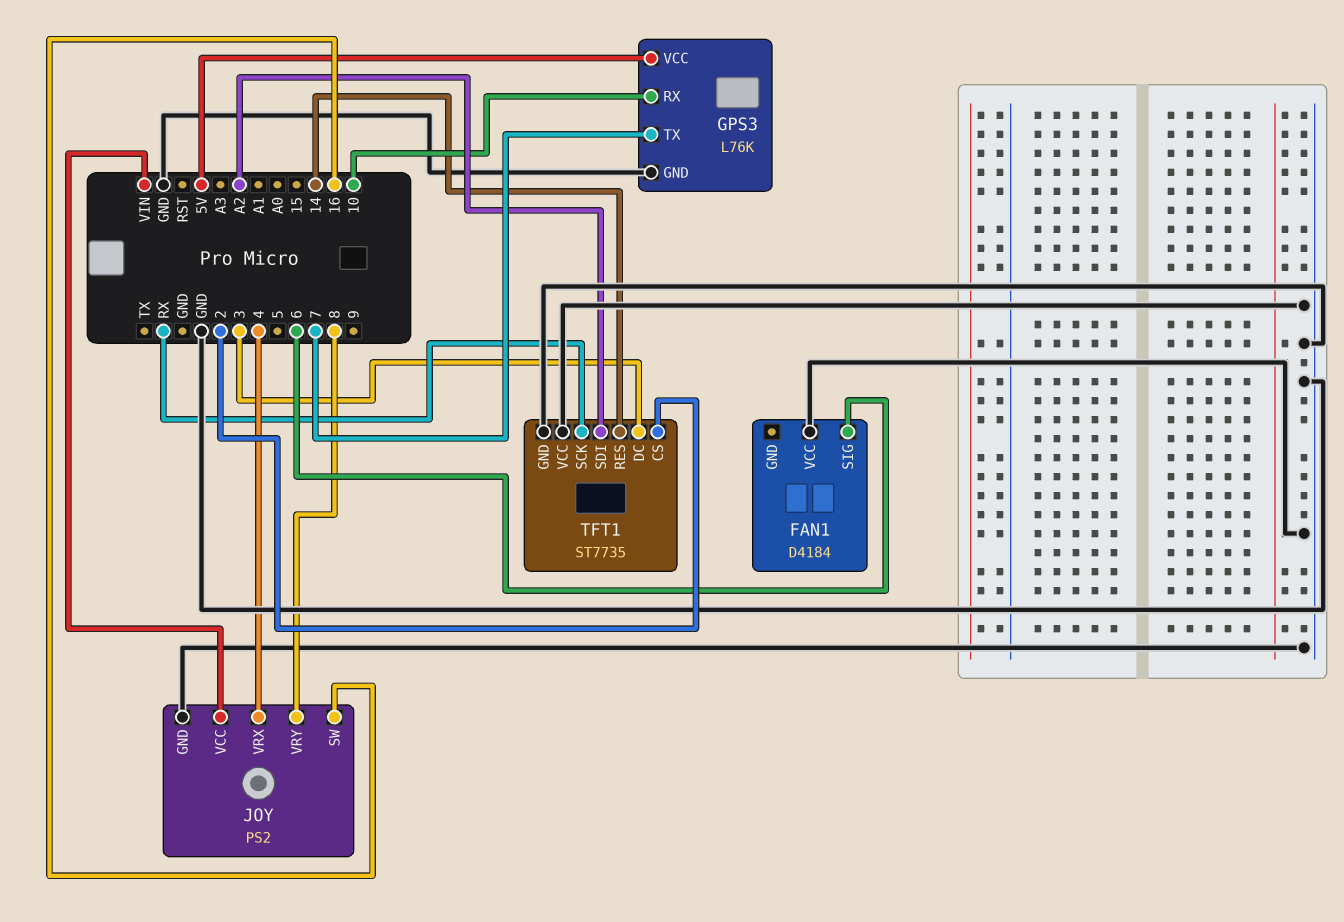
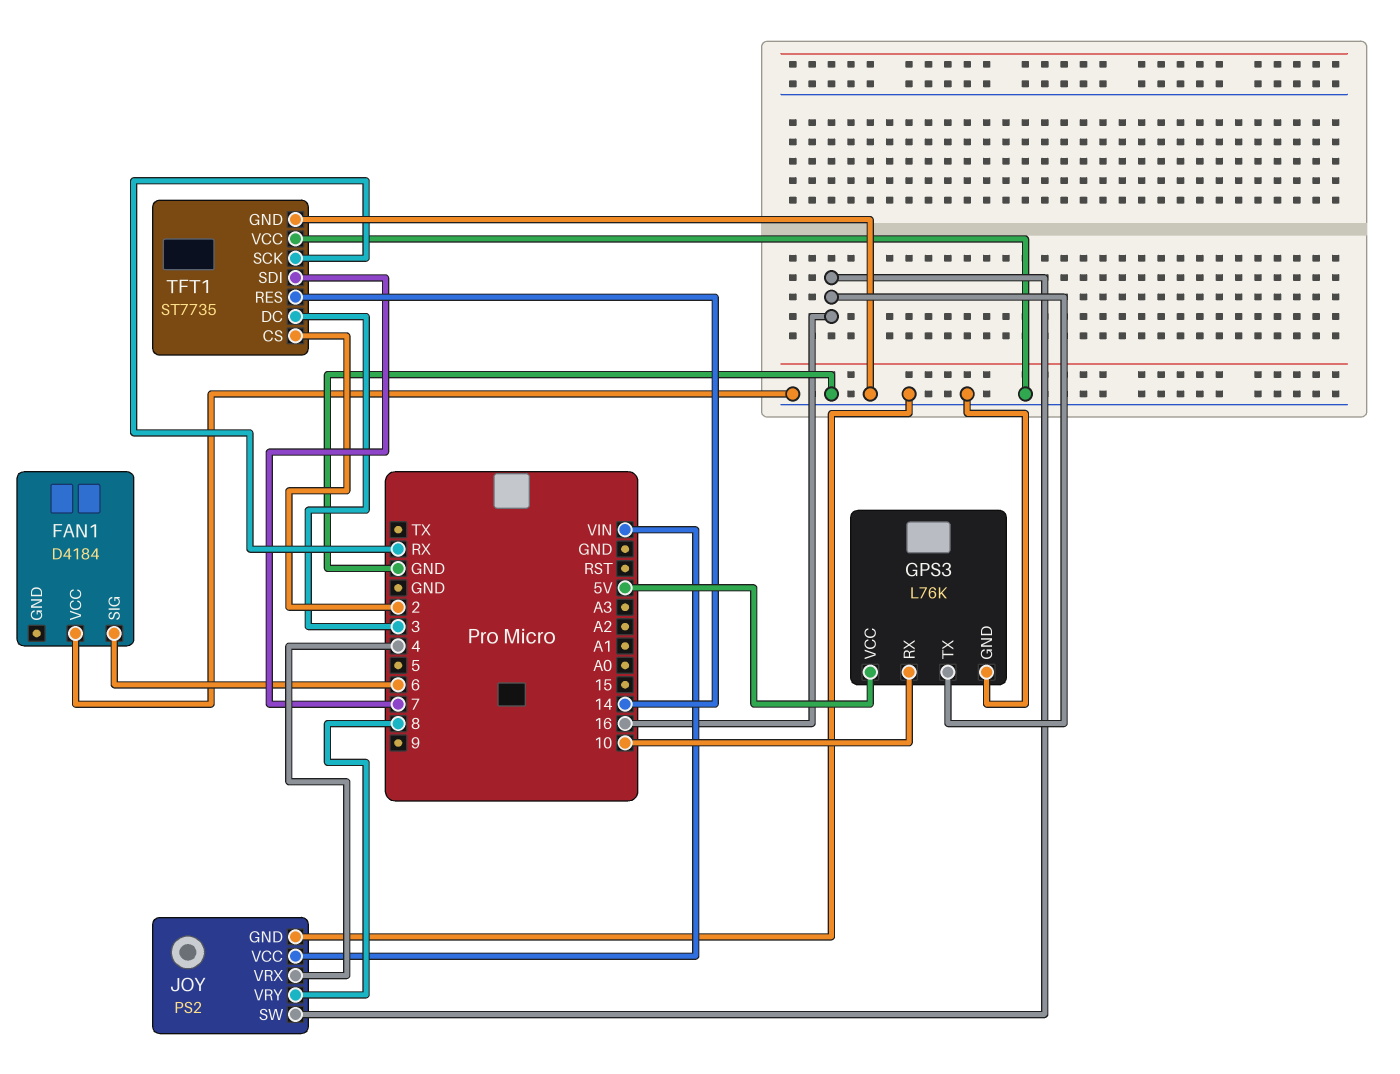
GPS3 pin TX: 7 -> 16
TFT1 pin SDI: A2 -> 7

